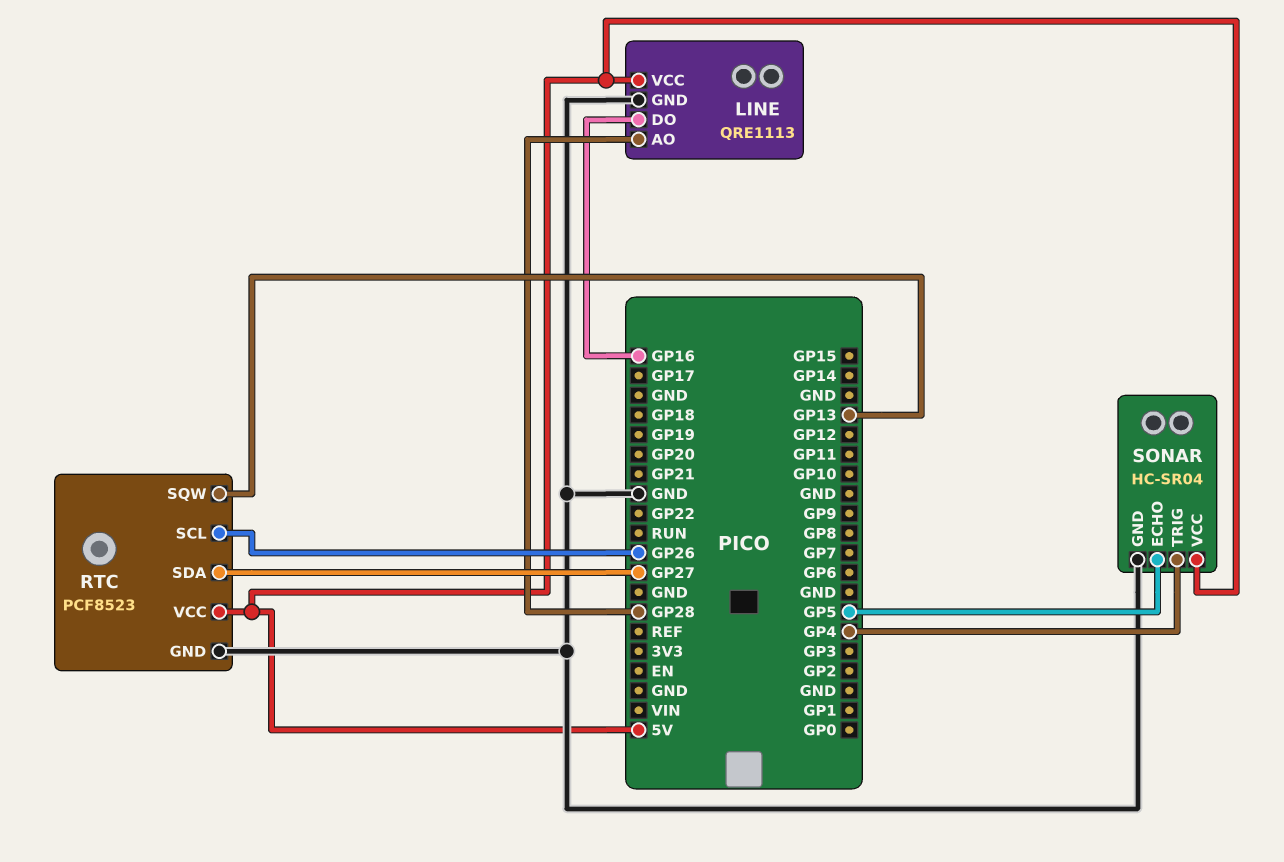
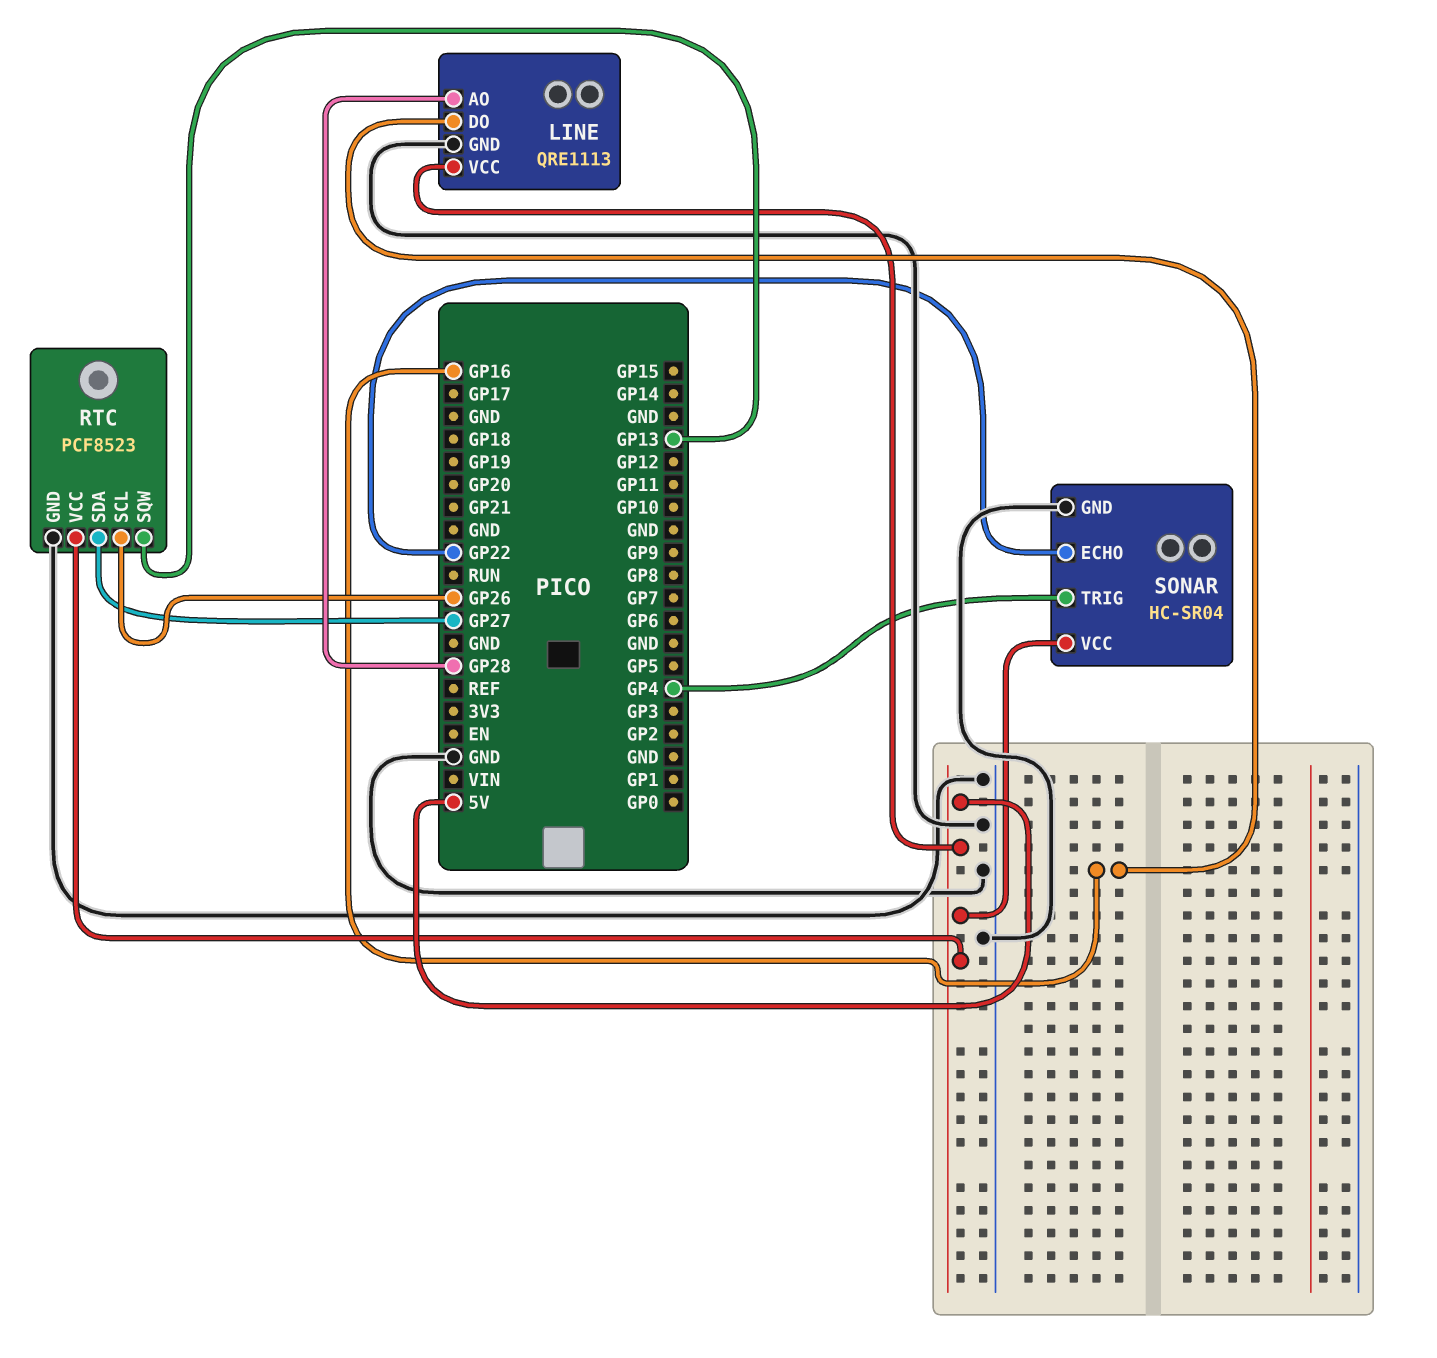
SONAR pin ECHO: GP5 -> GP22

